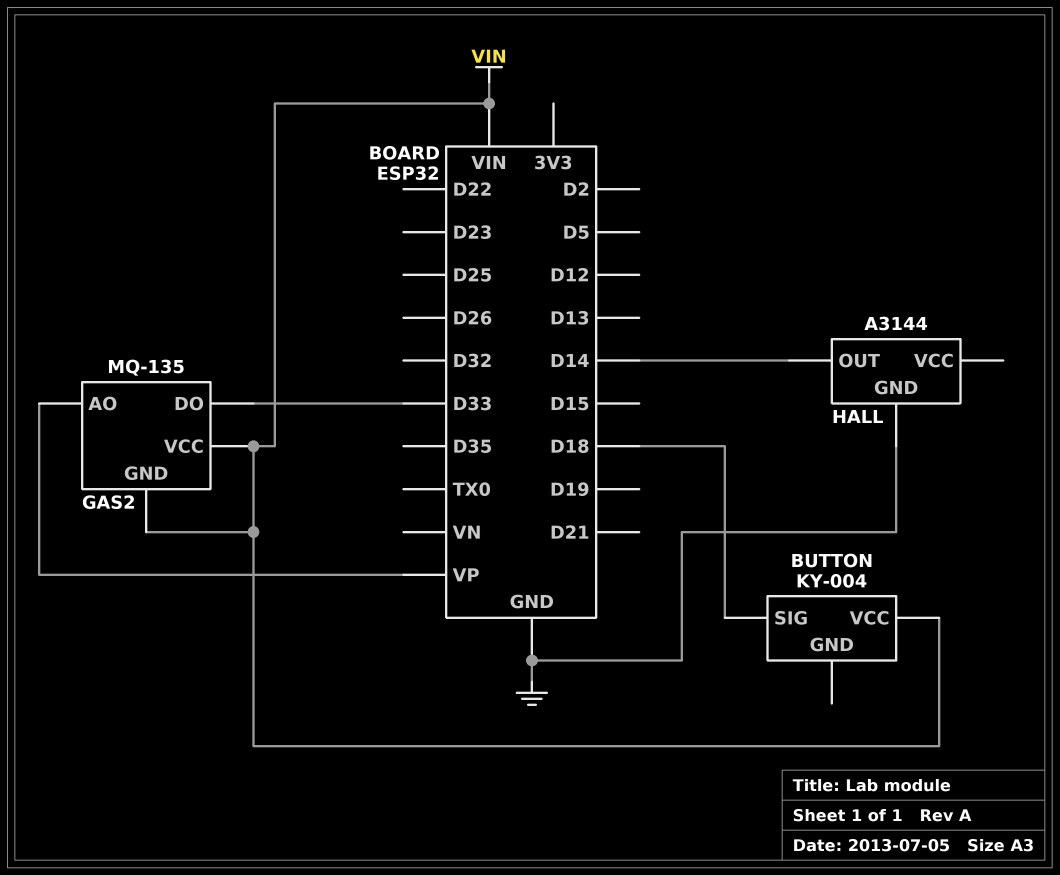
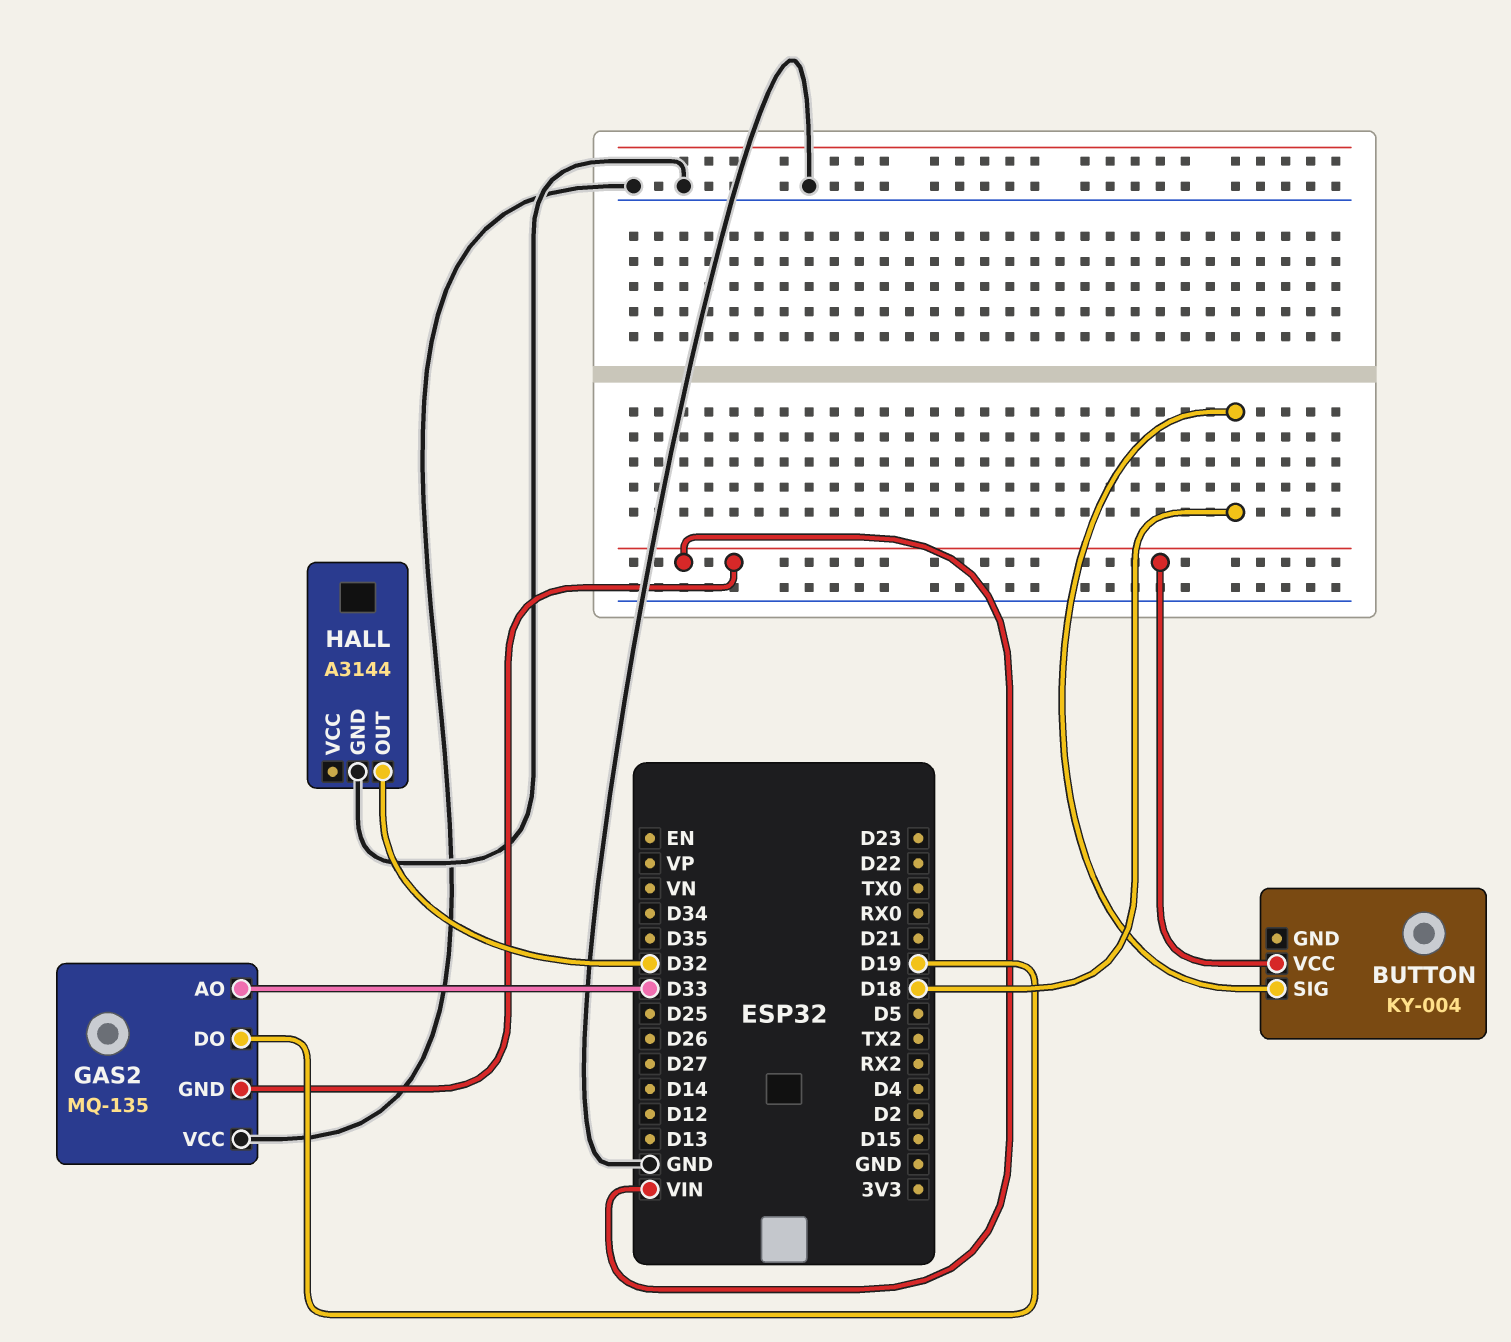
GAS2 pin AO: VP -> D33
GAS2 pin DO: D33 -> D19
GAS2 pin VCC: VIN -> GND
HALL pin OUT: D14 -> D32

